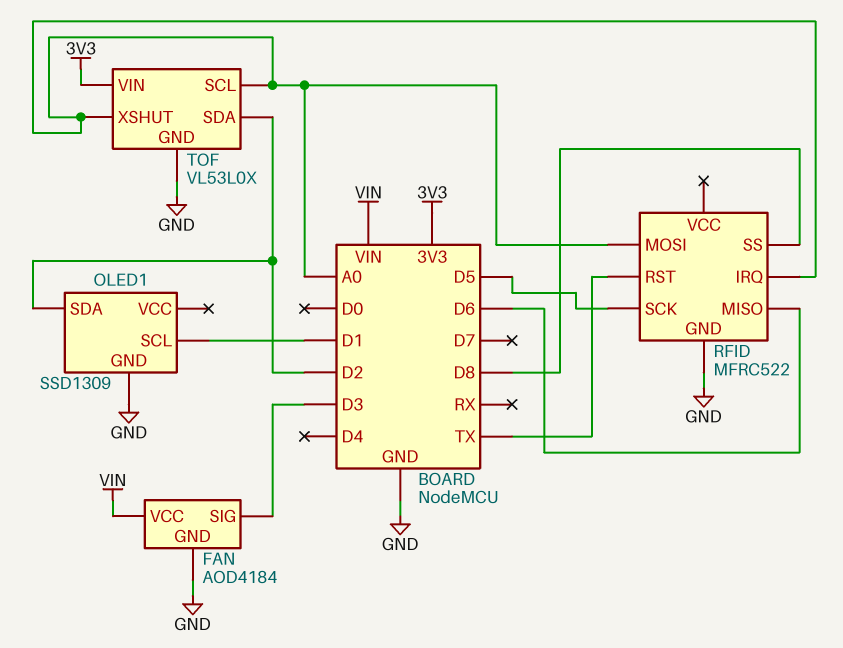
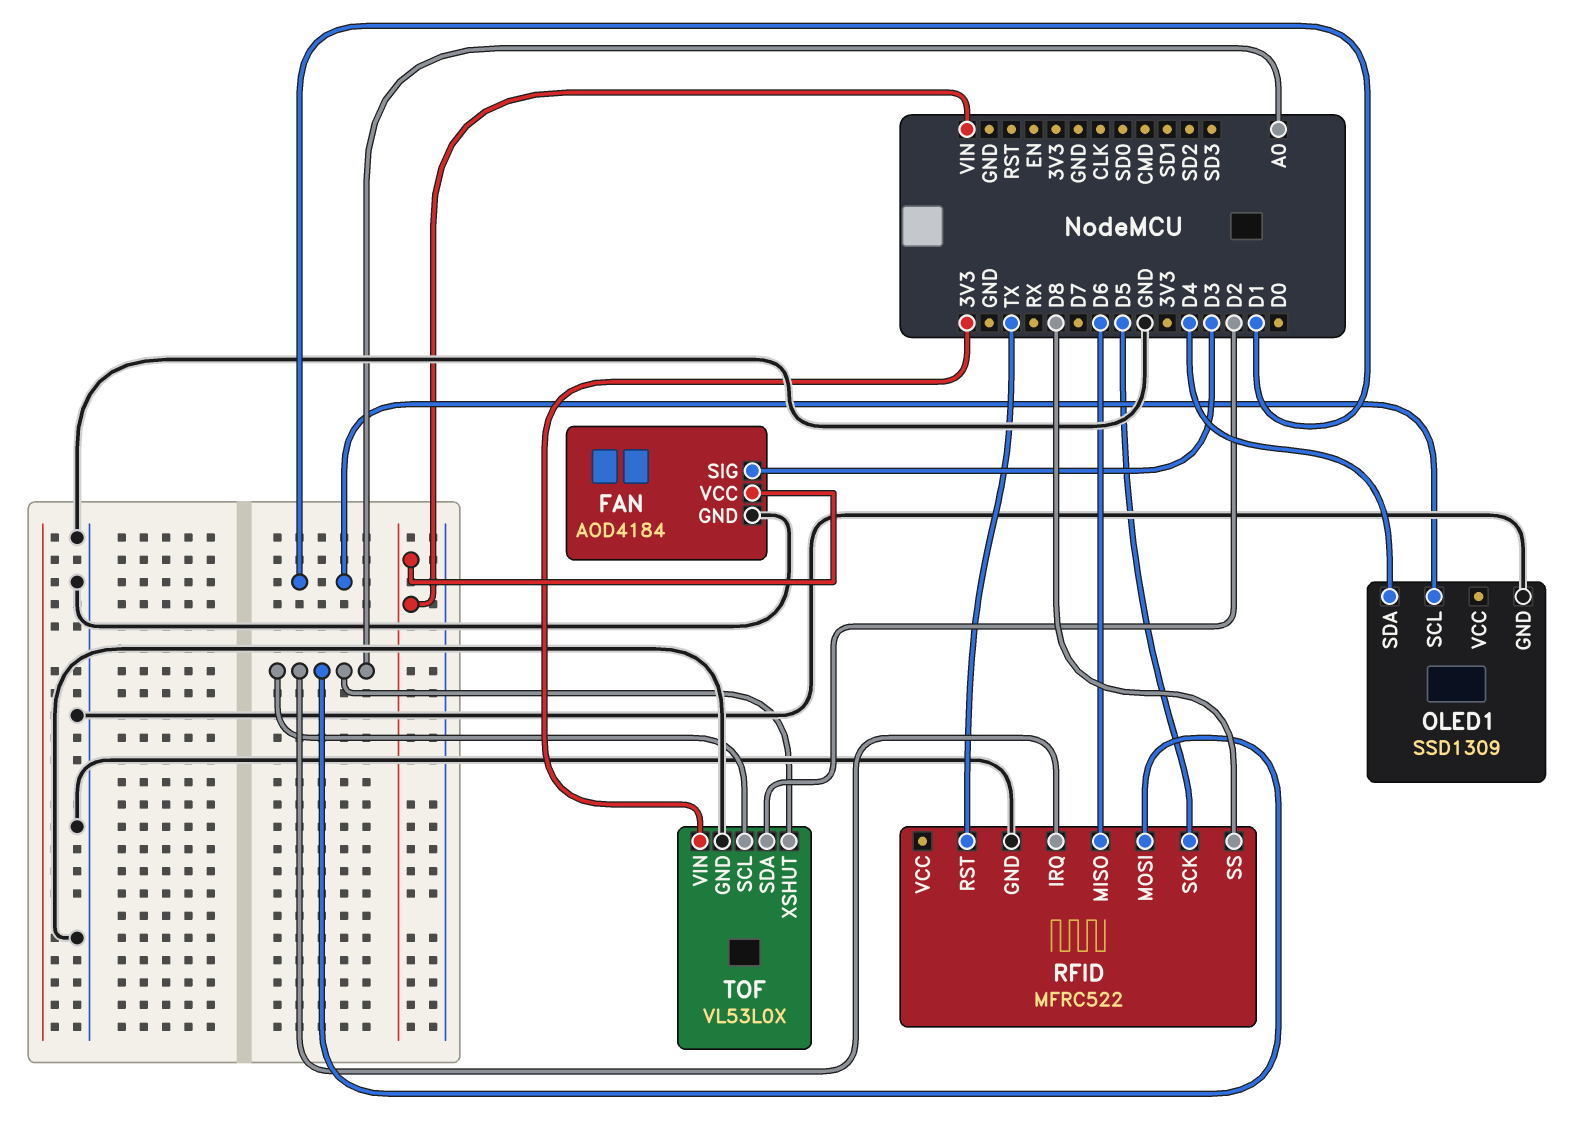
OLED1 pin SDA: D2 -> D4

